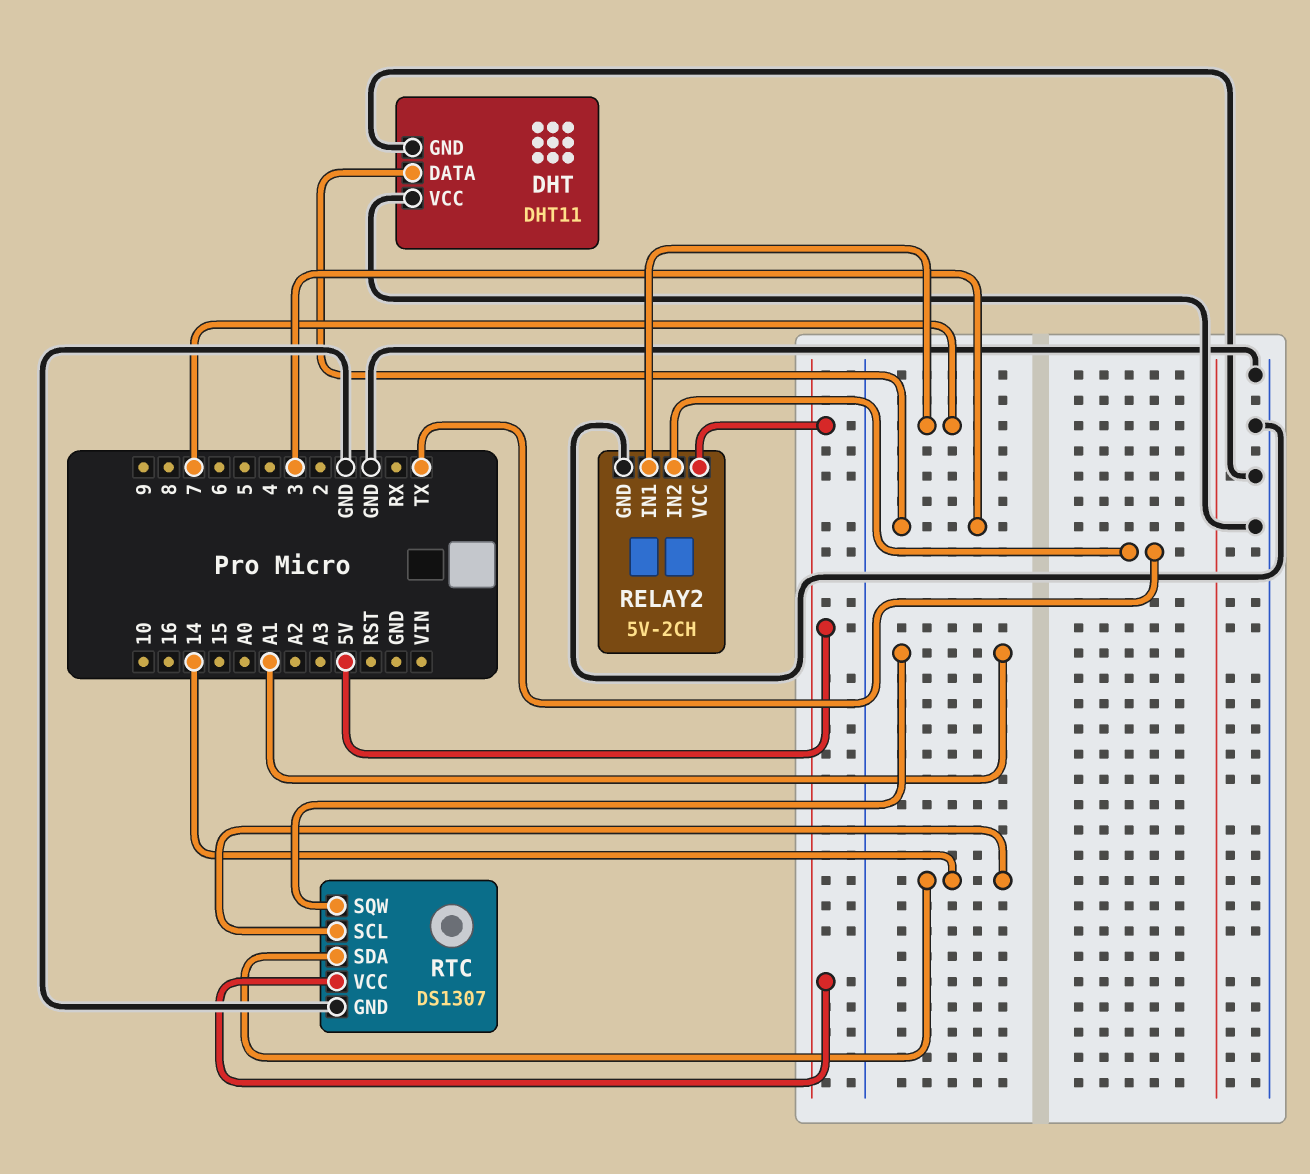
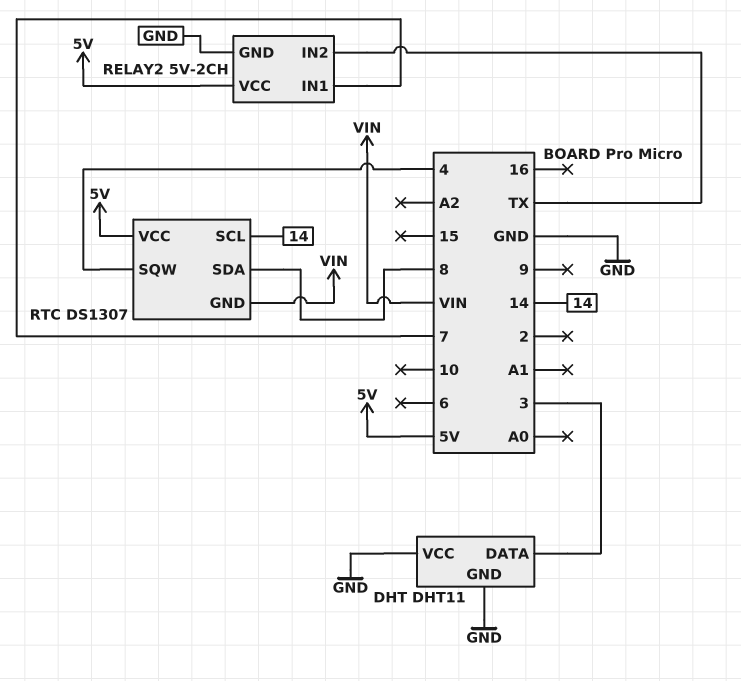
RTC pin GND: GND -> VIN
RTC pin SDA: 14 -> 8
RTC pin SQW: A1 -> 4

